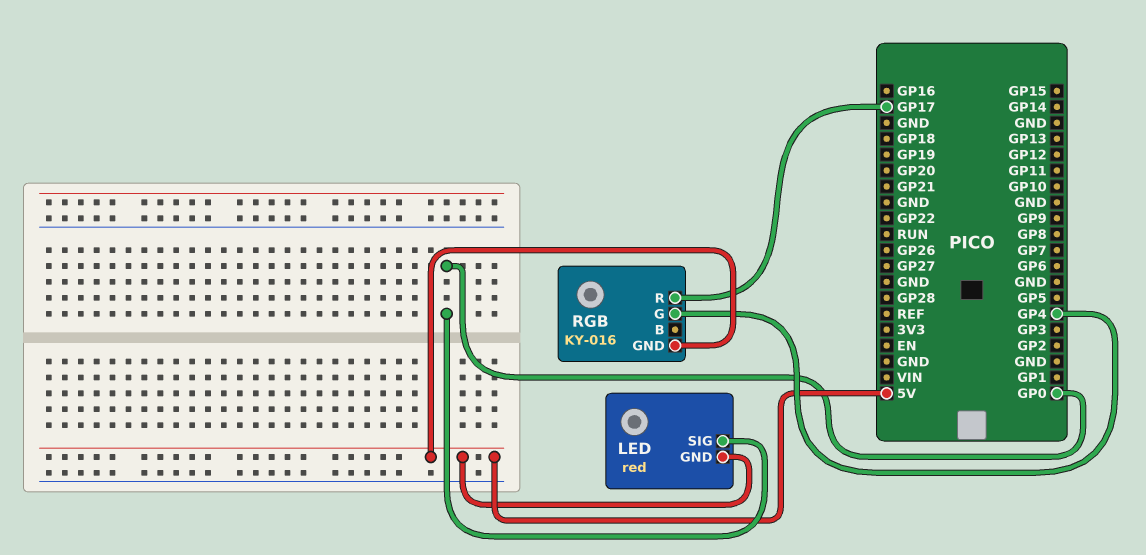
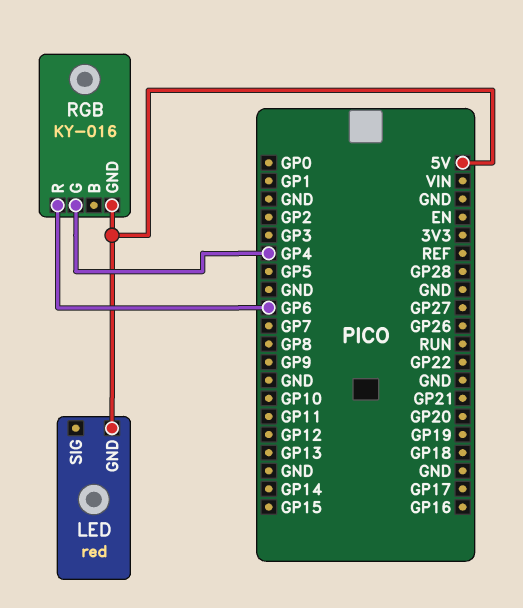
LED pin SIG: GP0 -> none
RGB pin R: GP17 -> GP6

